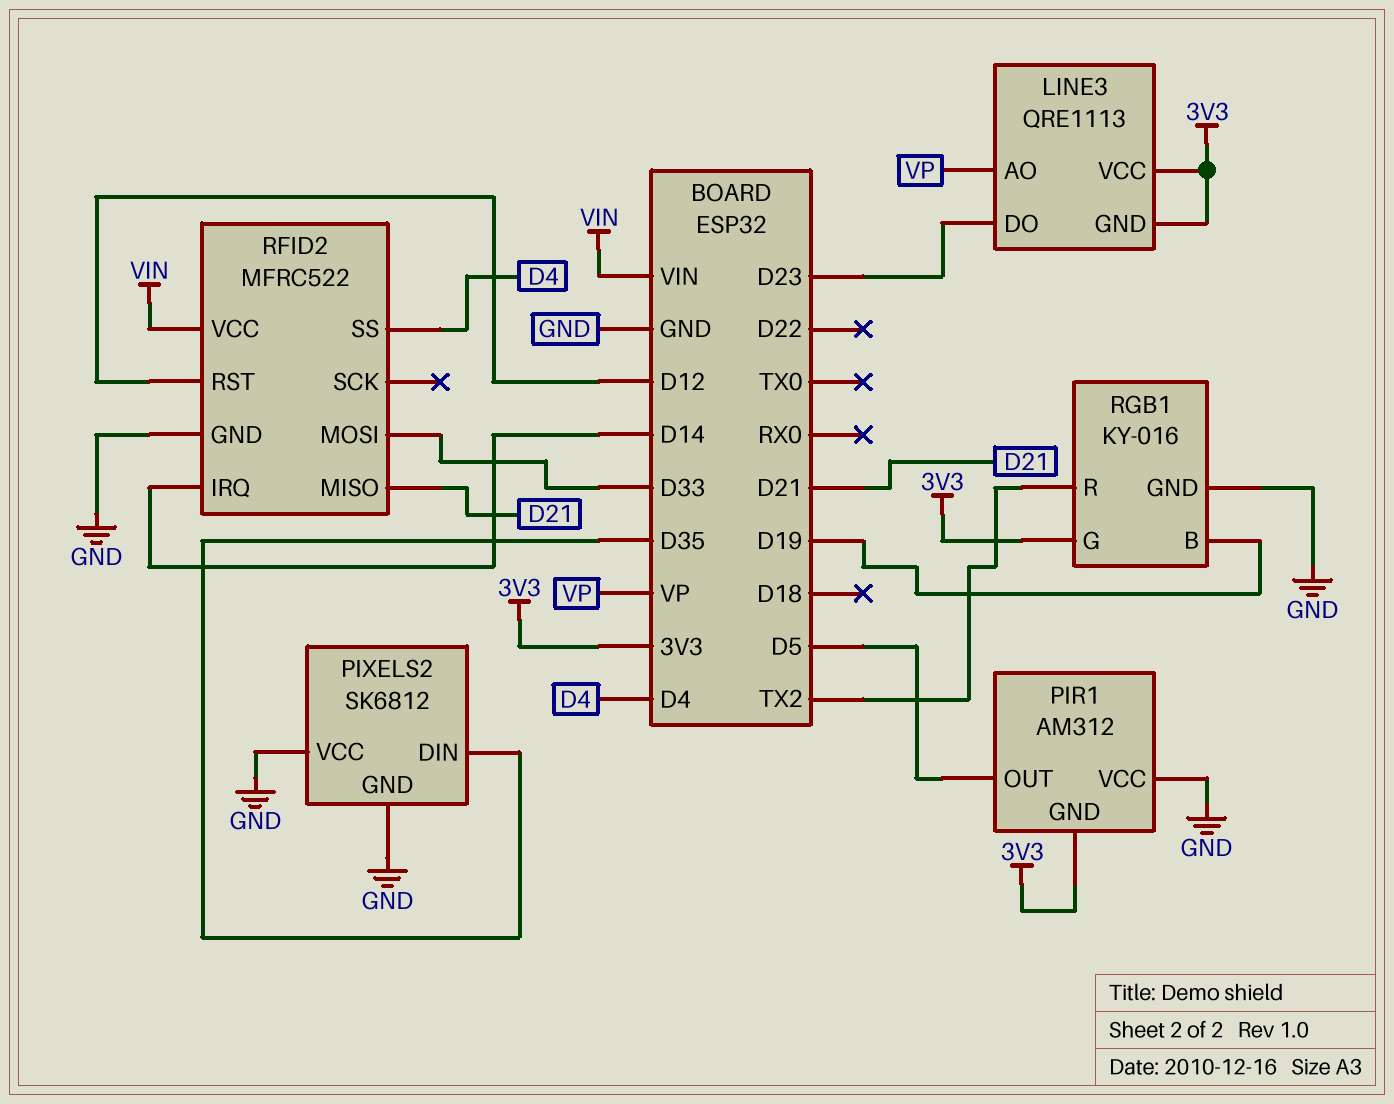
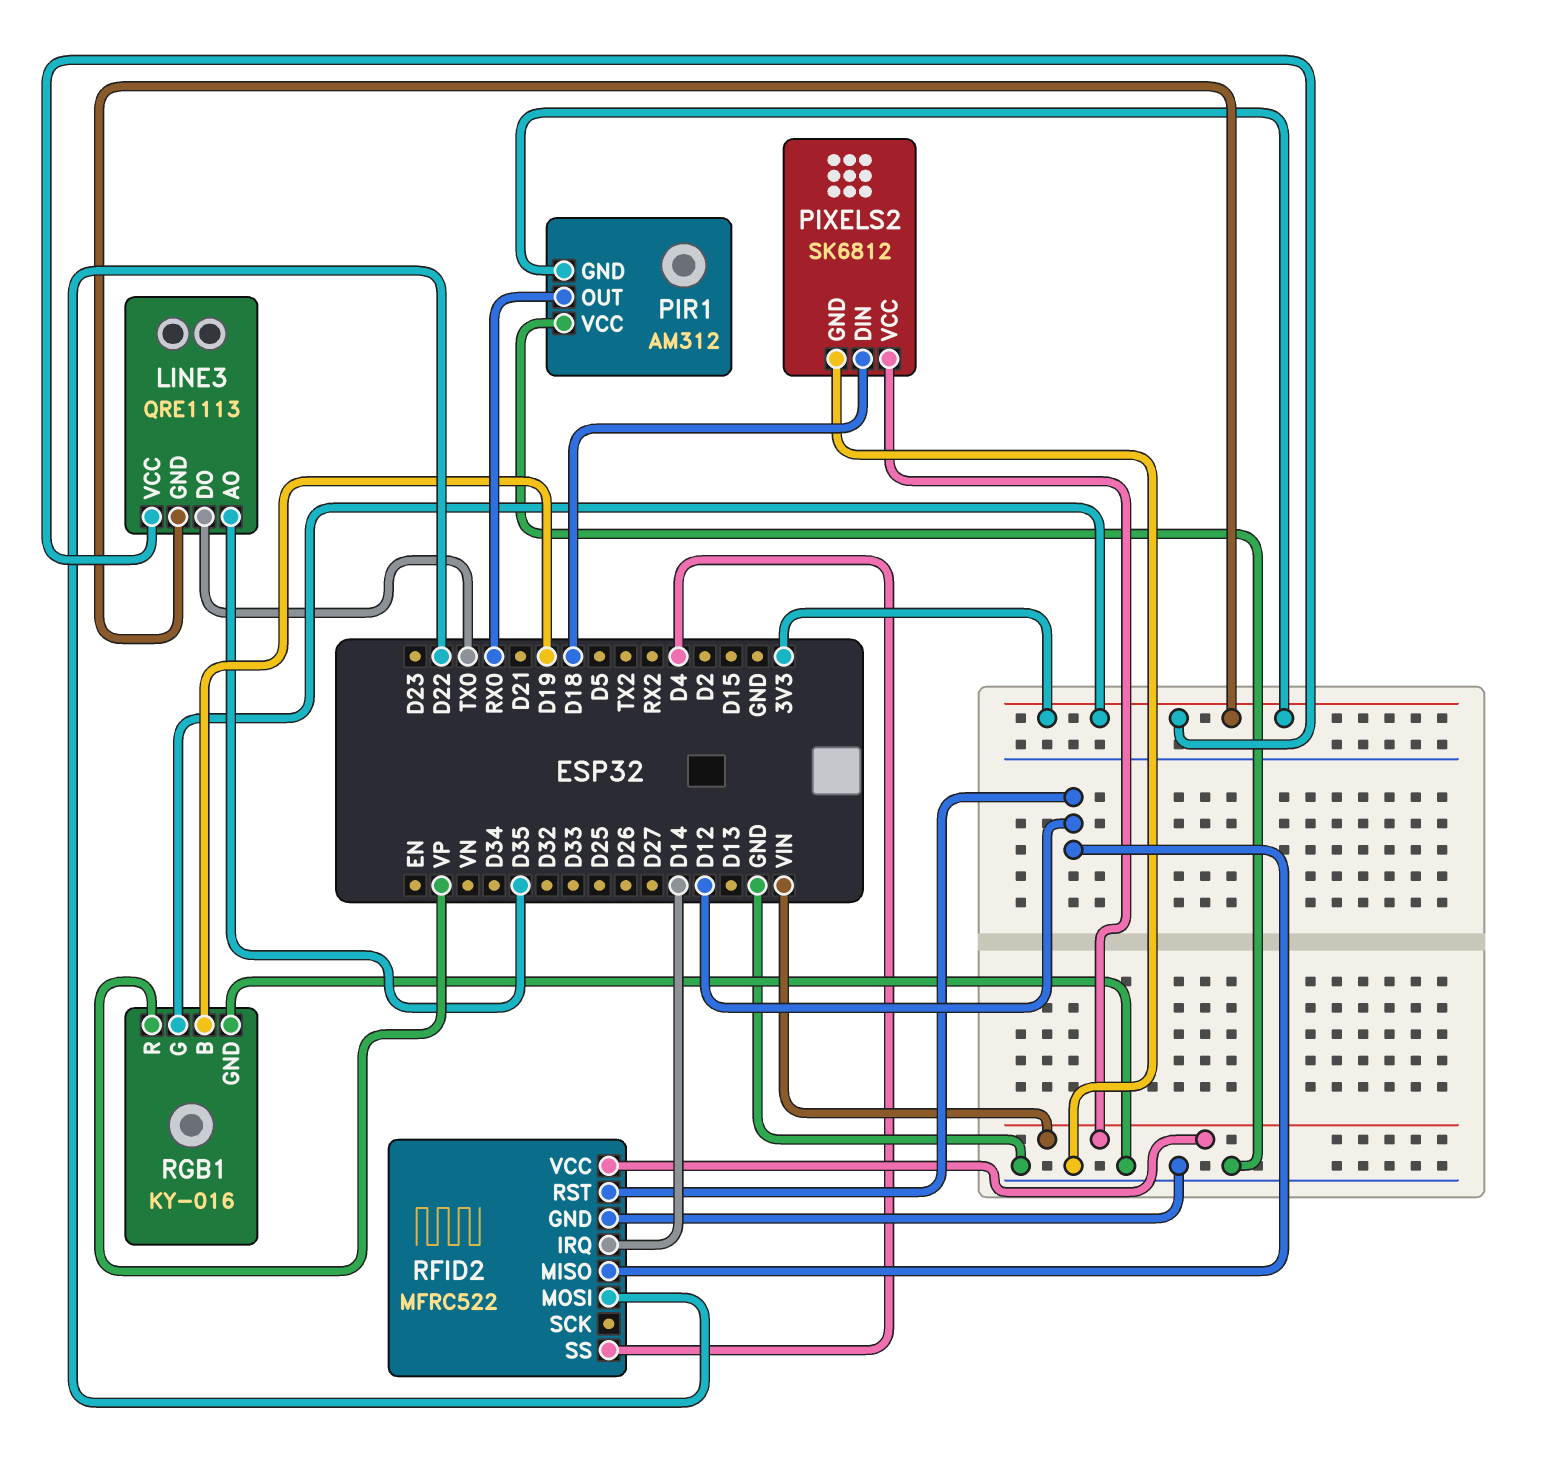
LINE3 pin AO: VP -> D35
LINE3 pin DO: D23 -> TX0
PIR1 pin OUT: D5 -> RX0
PIXELS2 pin DIN: D35 -> D18
PIXELS2 pin VCC: GND -> VIN
RFID2 pin MISO: D21 -> D12
RFID2 pin MOSI: D33 -> D22
RGB1 pin R: TX2 -> VP

